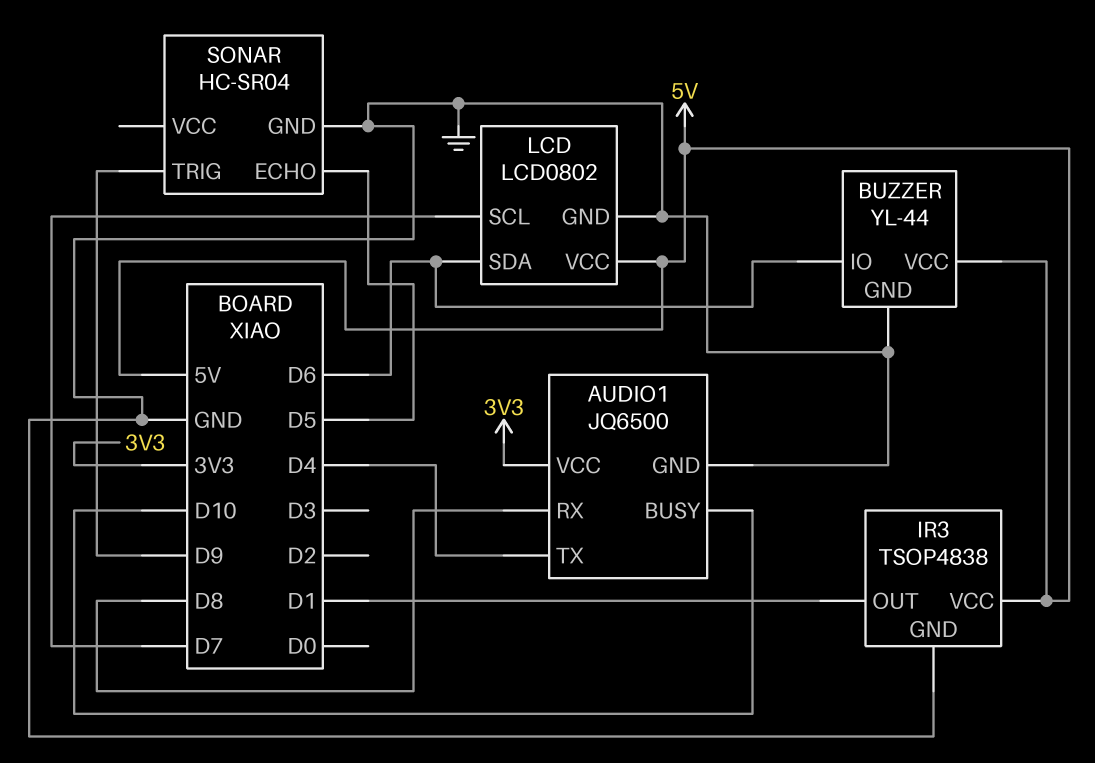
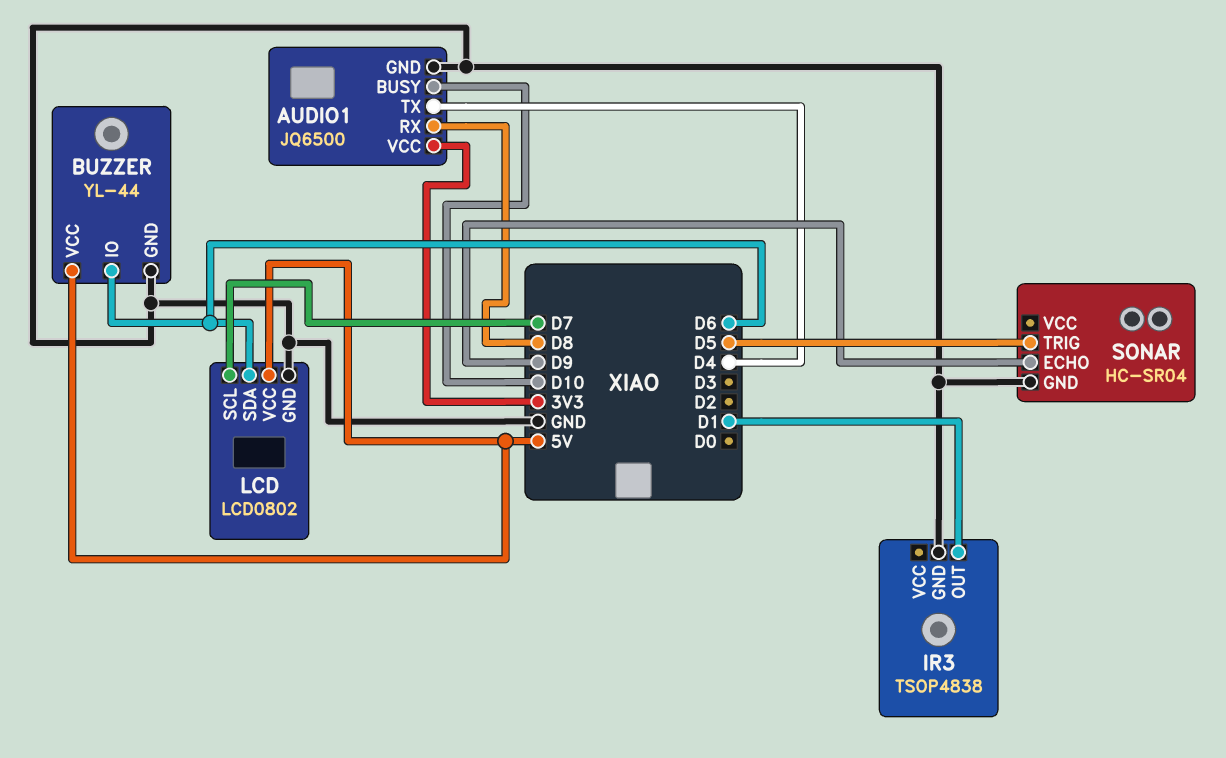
IR3 pin VCC: 5V -> none
SONAR pin ECHO: D5 -> D9
SONAR pin TRIG: D9 -> D5

